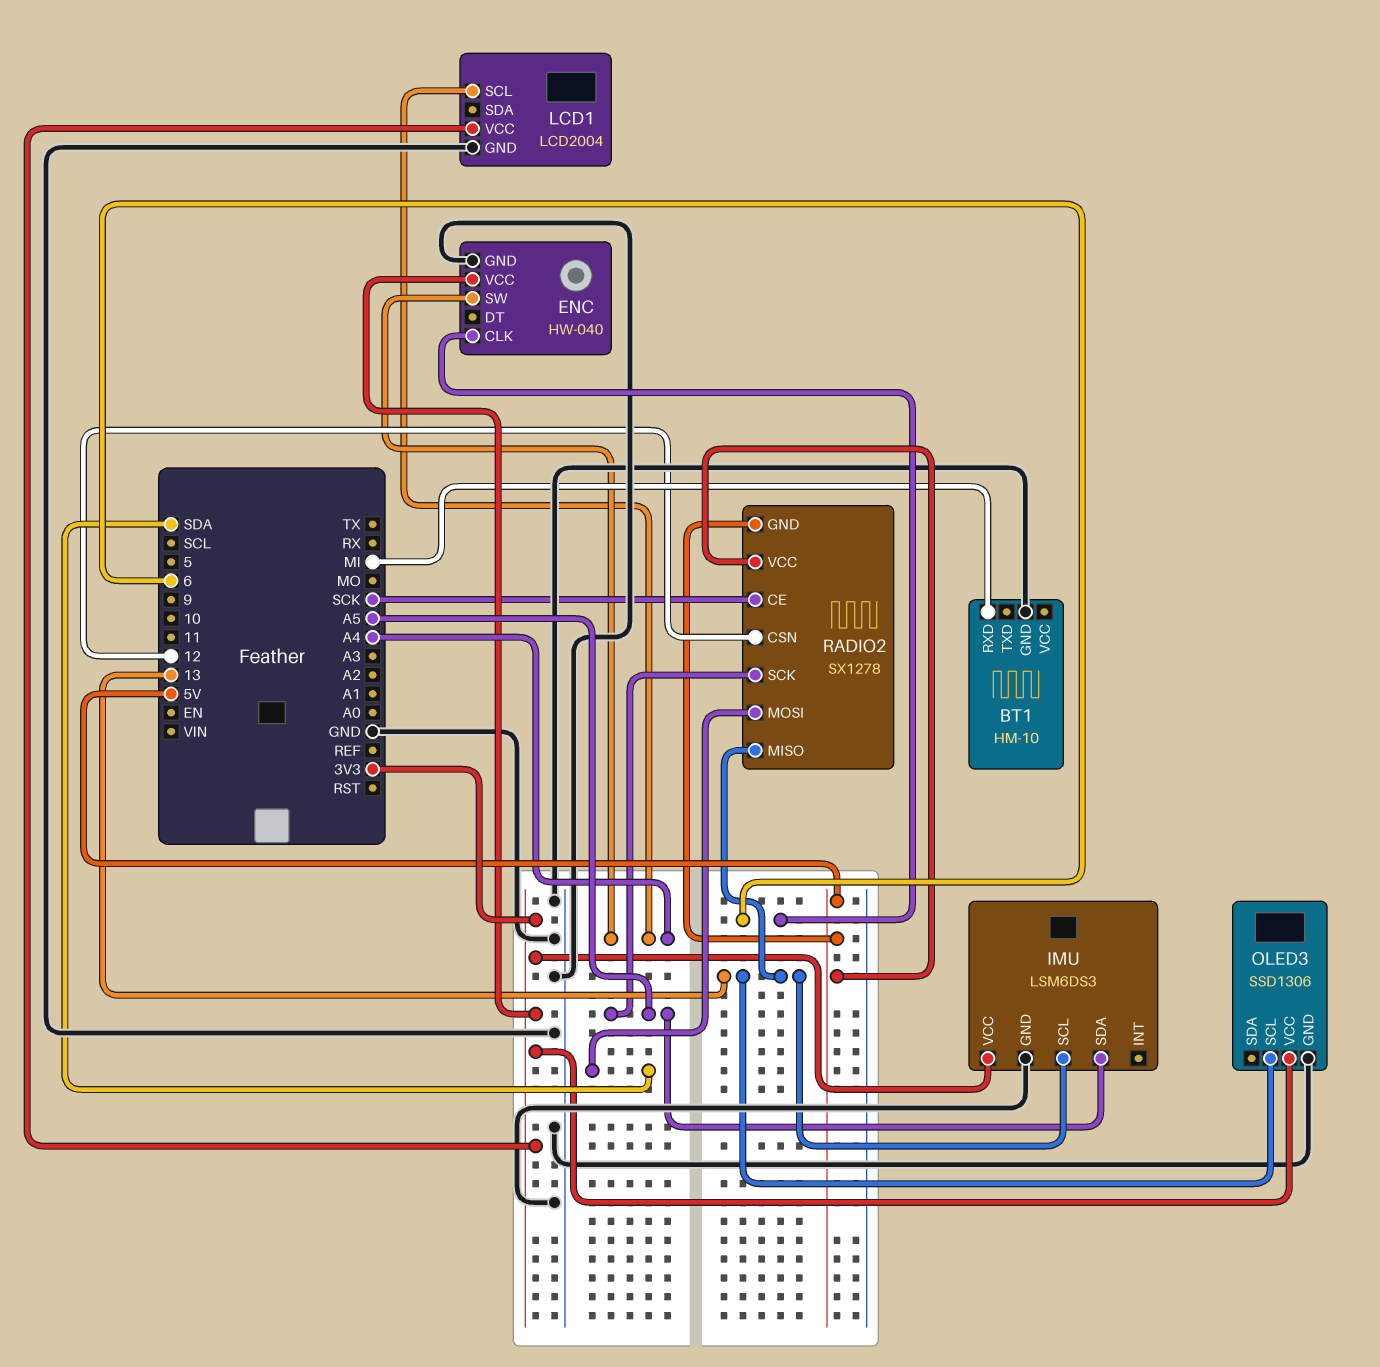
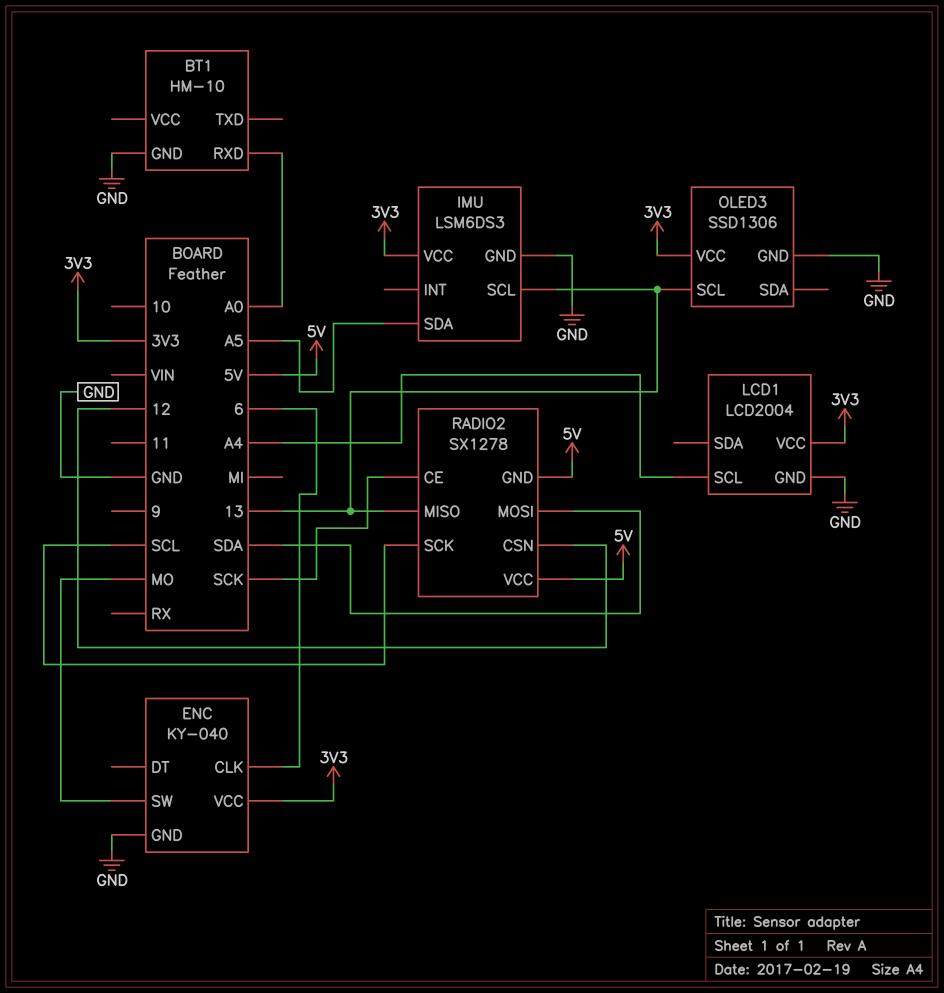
BT1 pin RXD: MI -> A0
ENC: HW-040 -> KY-040
ENC pin SW: A4 -> MO
RADIO2 pin SCK: A5 -> SCL

